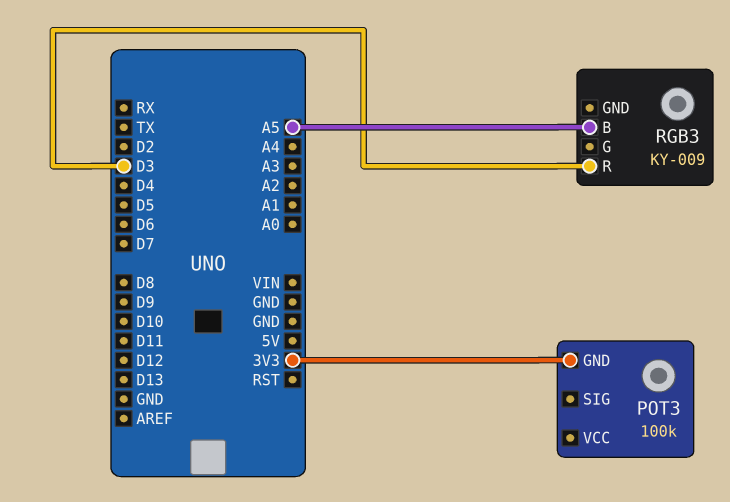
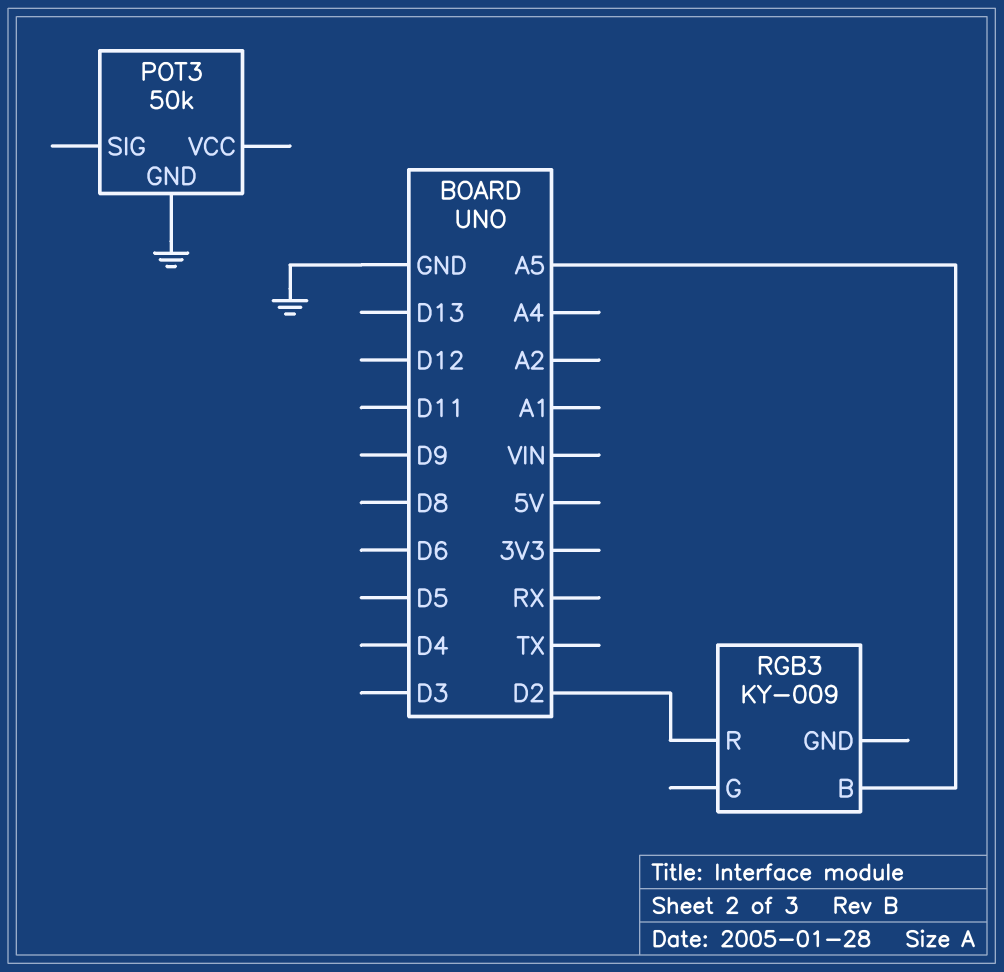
POT3: 100k -> 50k
POT3 pin GND: 3V3 -> GND
RGB3 pin R: D3 -> D2

